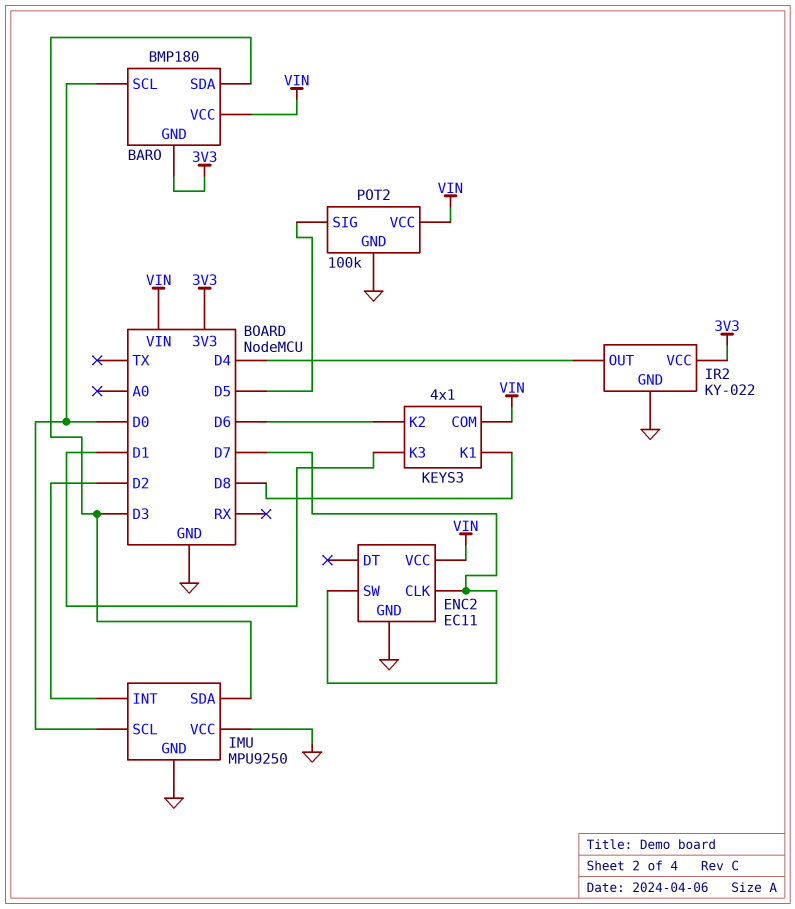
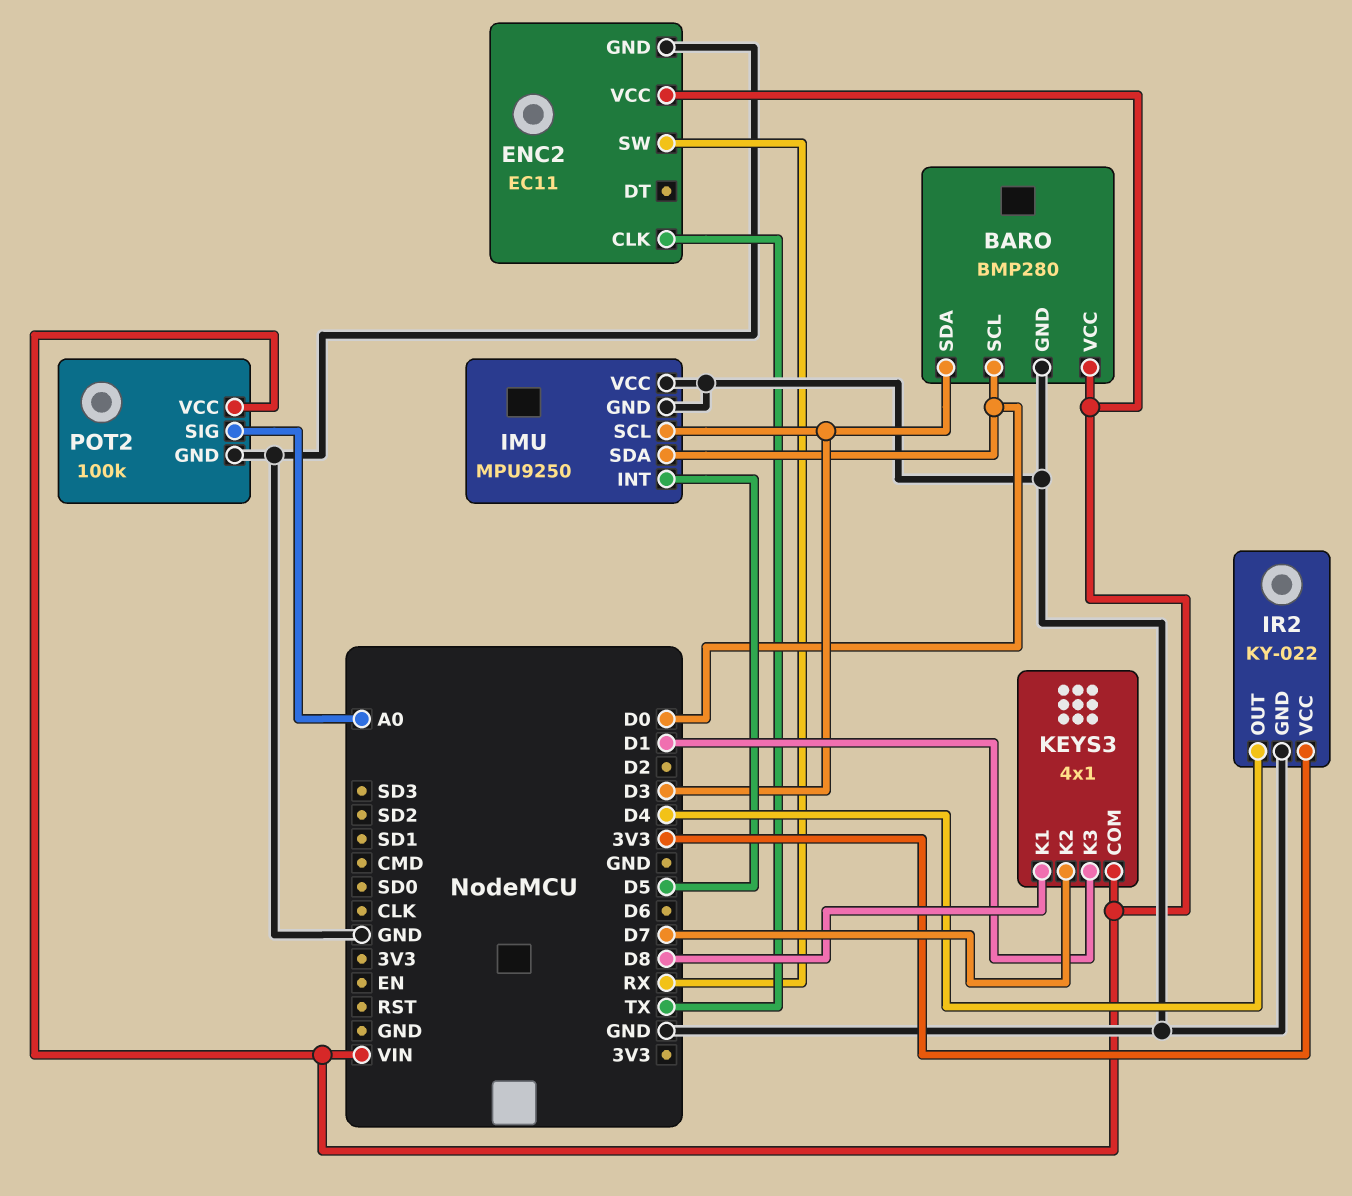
BARO: BMP180 -> BMP280
BARO pin GND: 3V3 -> GND
ENC2 pin CLK: D7 -> TX
ENC2 pin SW: D7 -> RX
IMU pin INT: D2 -> D5
IMU pin SCL: D0 -> D3
IMU pin SDA: D3 -> D0
KEYS3 pin K2: D6 -> D7
POT2 pin SIG: D5 -> A0

